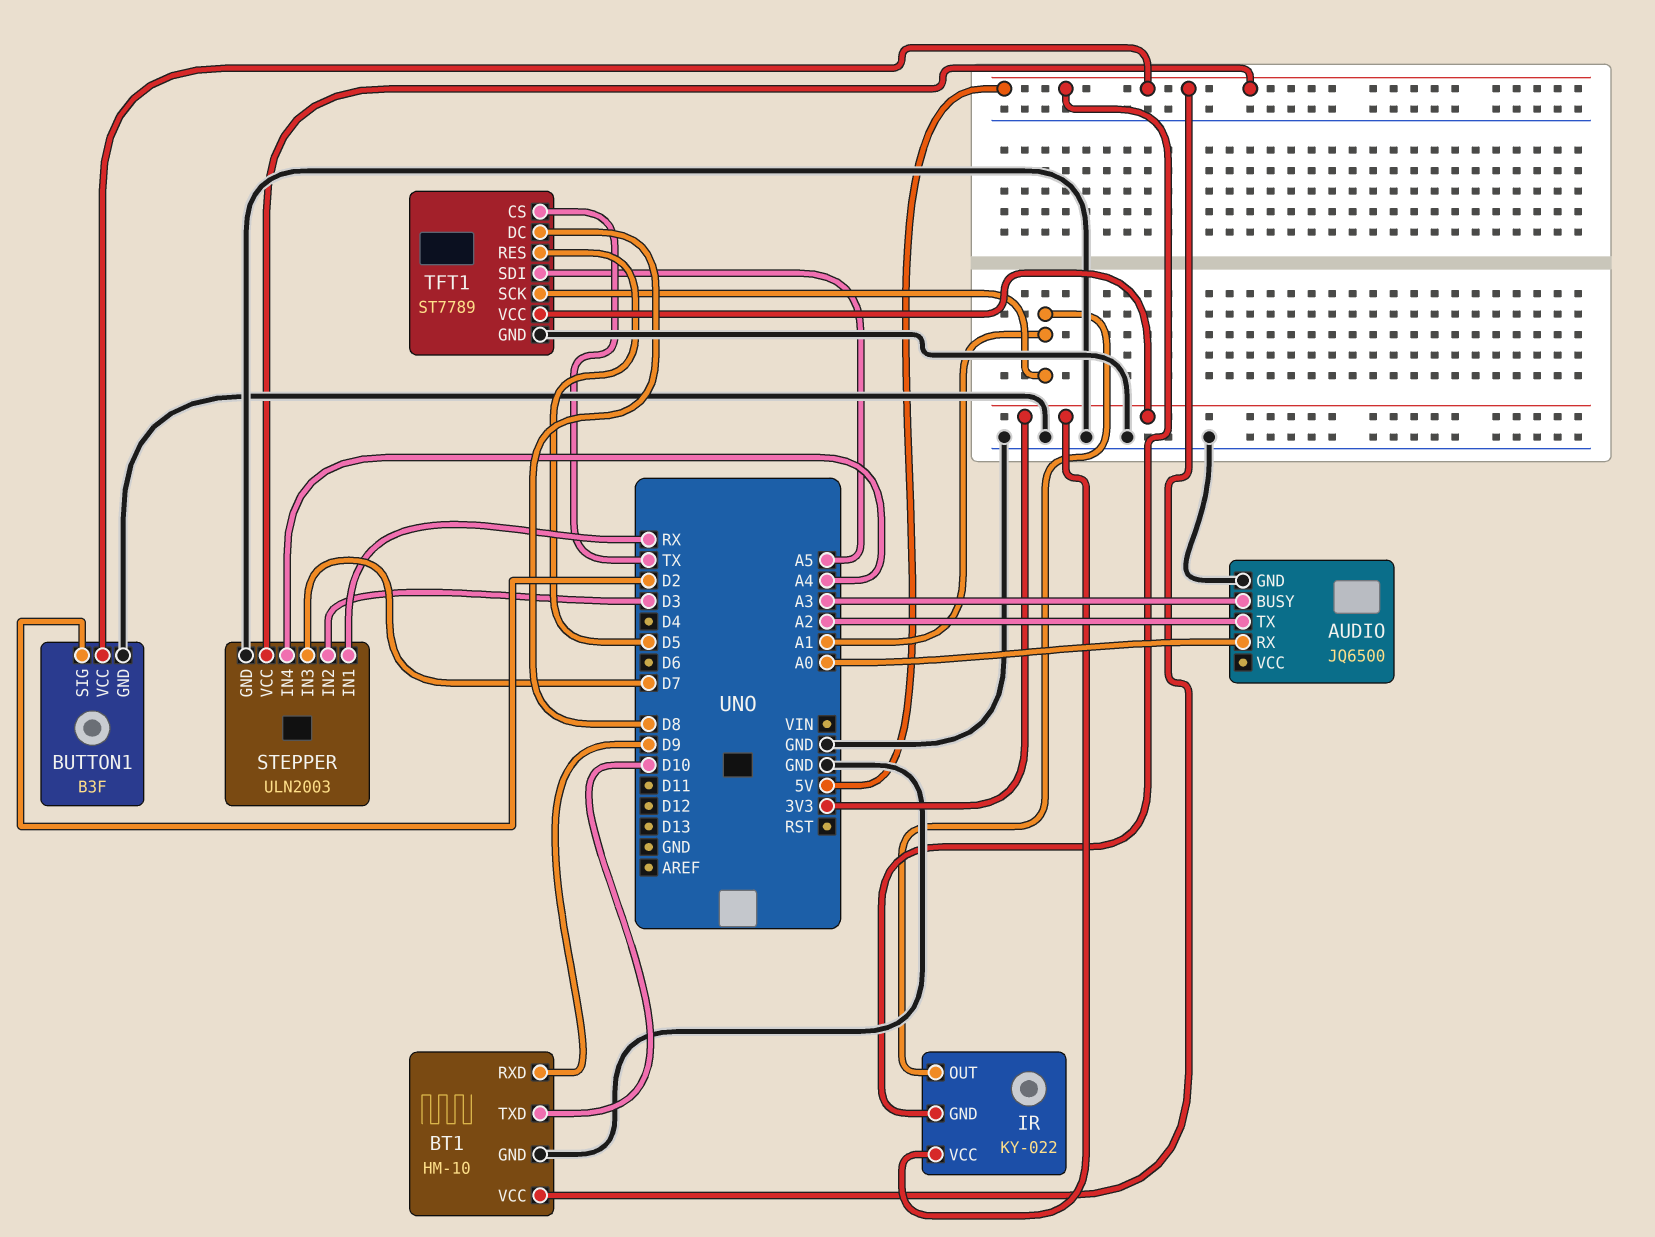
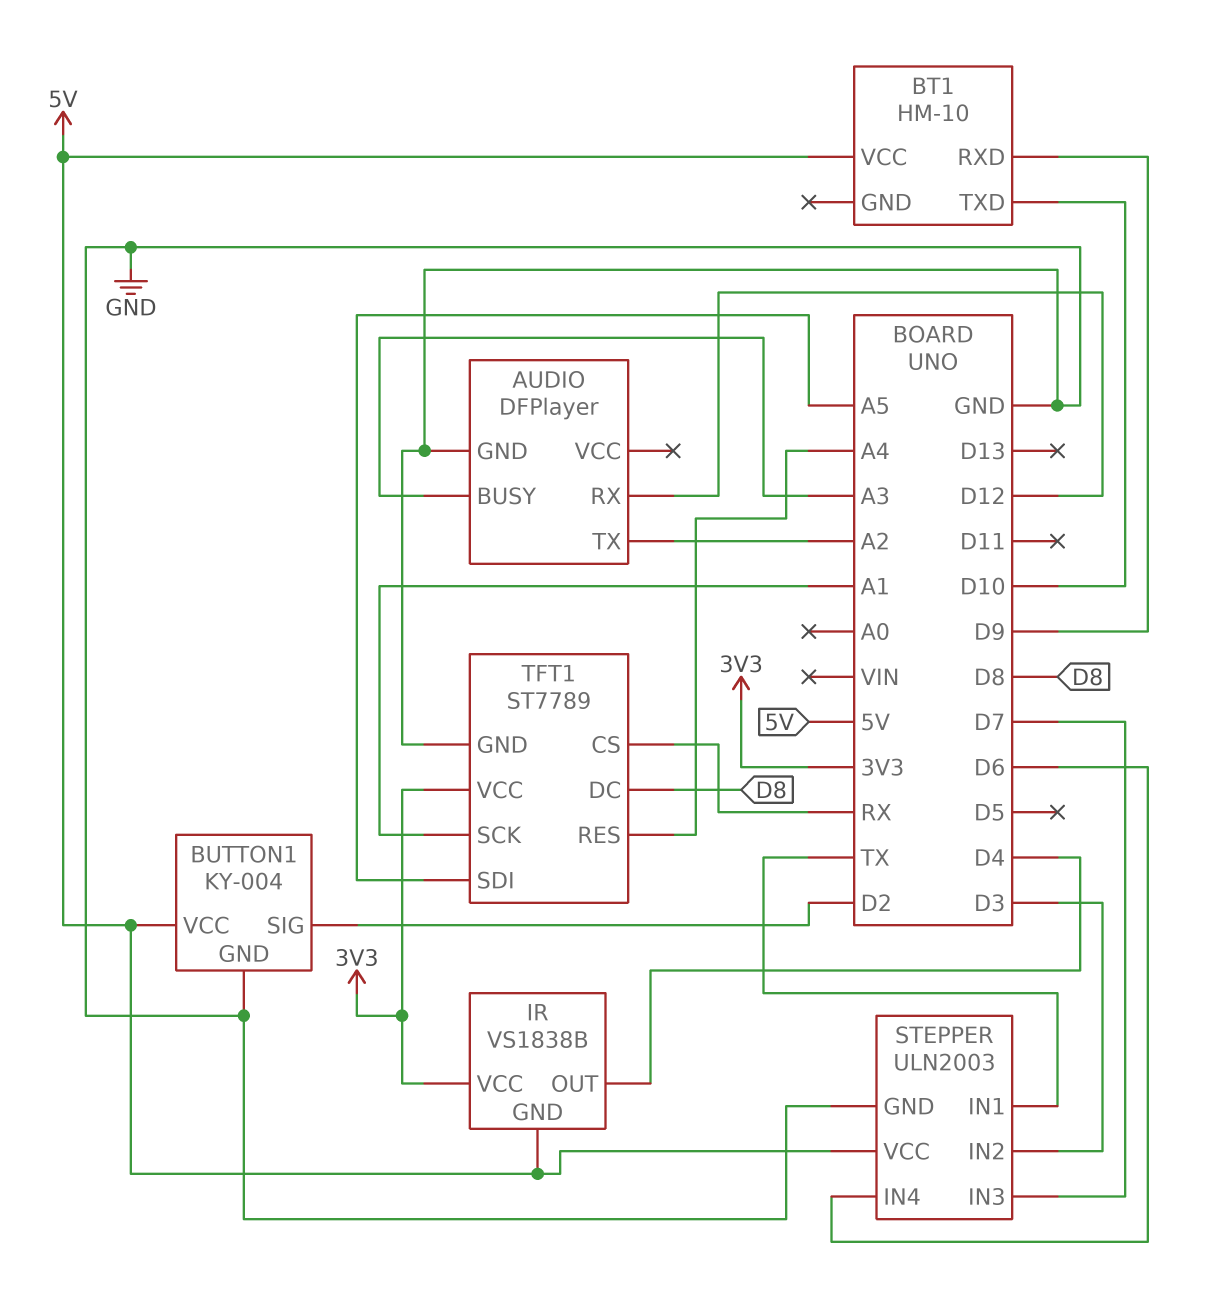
AUDIO: JQ6500 -> DFPlayer
AUDIO pin RX: A0 -> D12
BT1 pin GND: GND -> none
BUTTON1: B3F -> KY-004
IR: KY-022 -> VS1838B
IR pin OUT: A1 -> D4
STEPPER pin IN1: RX -> TX
STEPPER pin IN4: A4 -> D6
TFT1 pin CS: TX -> RX
TFT1 pin RES: D5 -> A4

